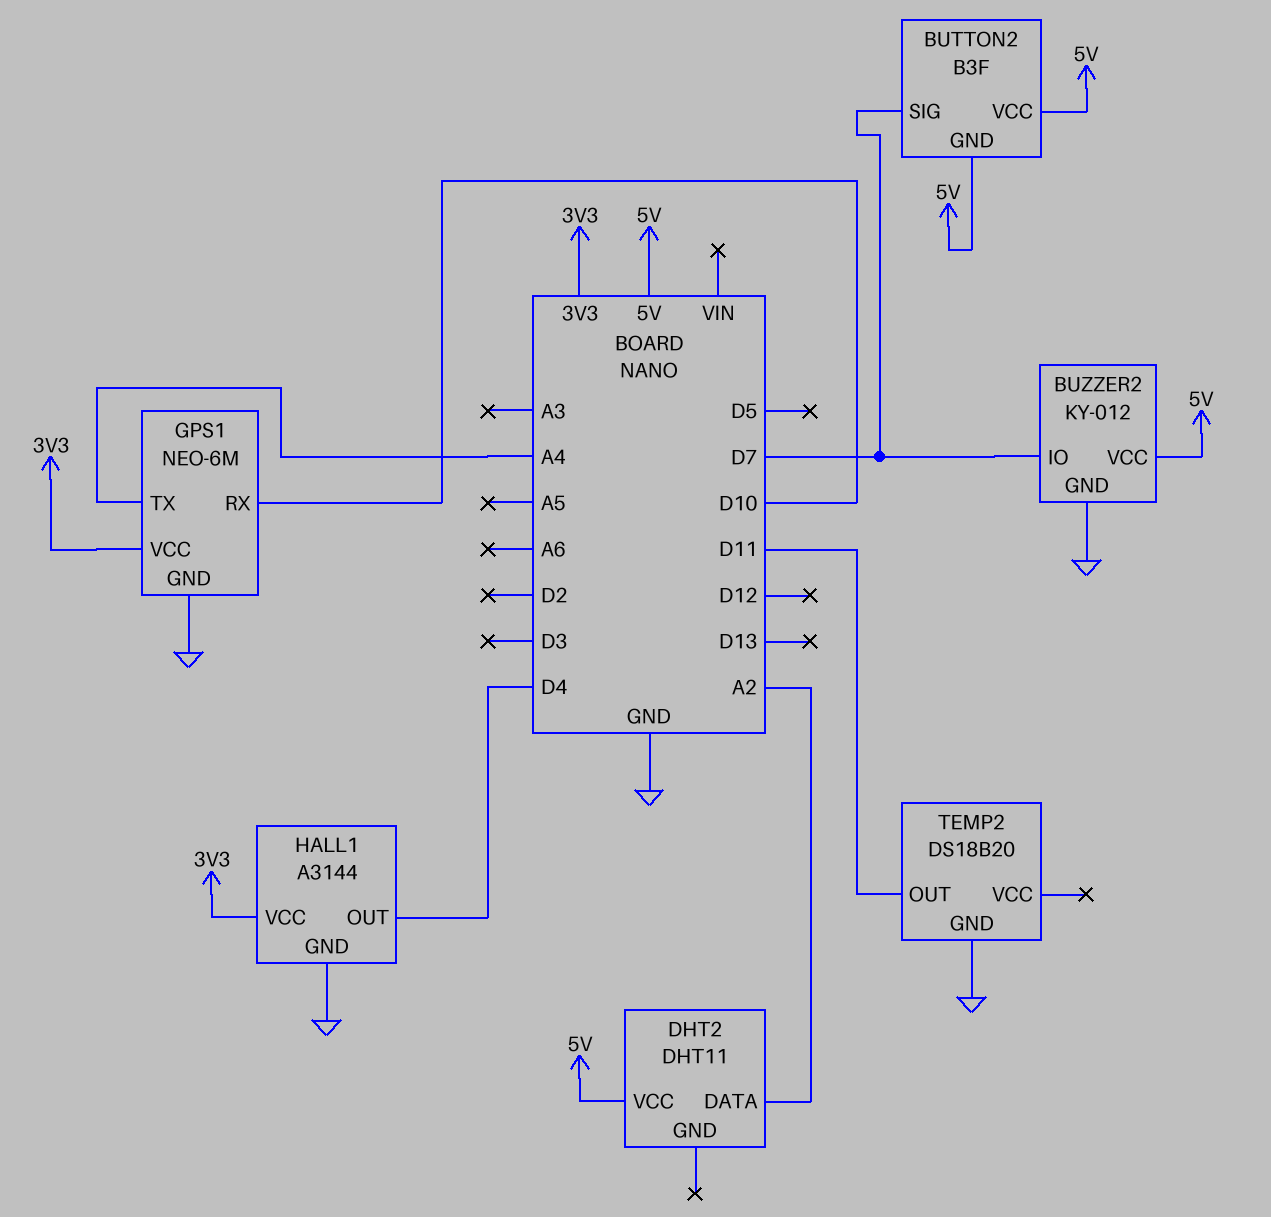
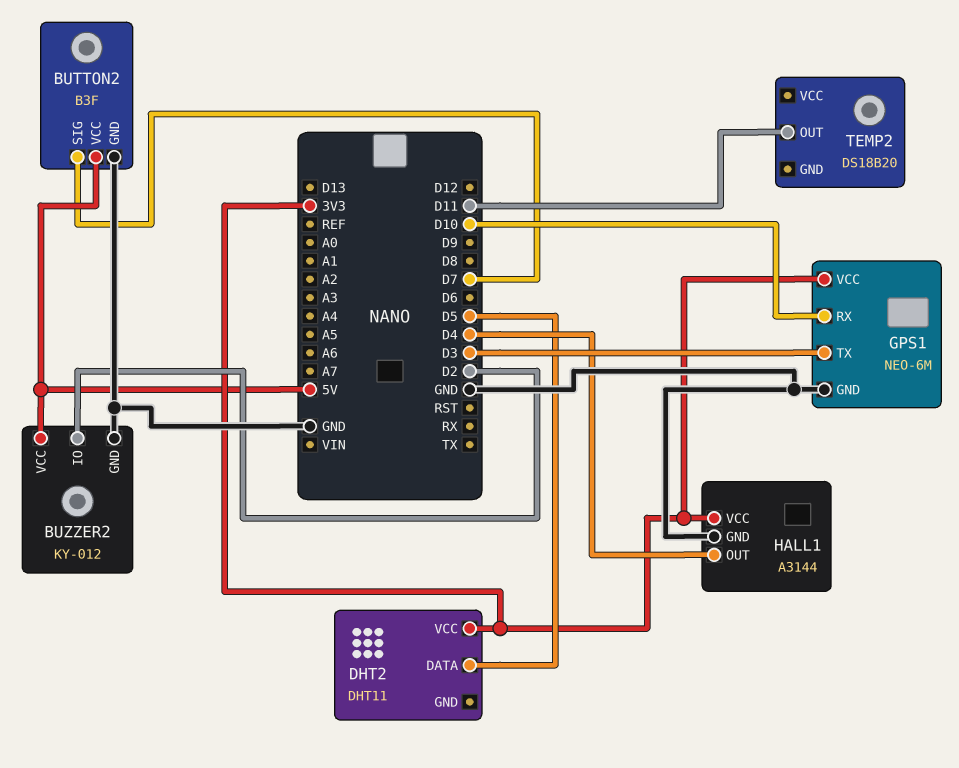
BUTTON2 pin GND: 5V -> GND
BUZZER2 pin IO: D7 -> D2
DHT2 pin DATA: A2 -> D5
DHT2 pin VCC: 5V -> 3V3
GPS1 pin TX: A4 -> D3
TEMP2 pin GND: GND -> none

